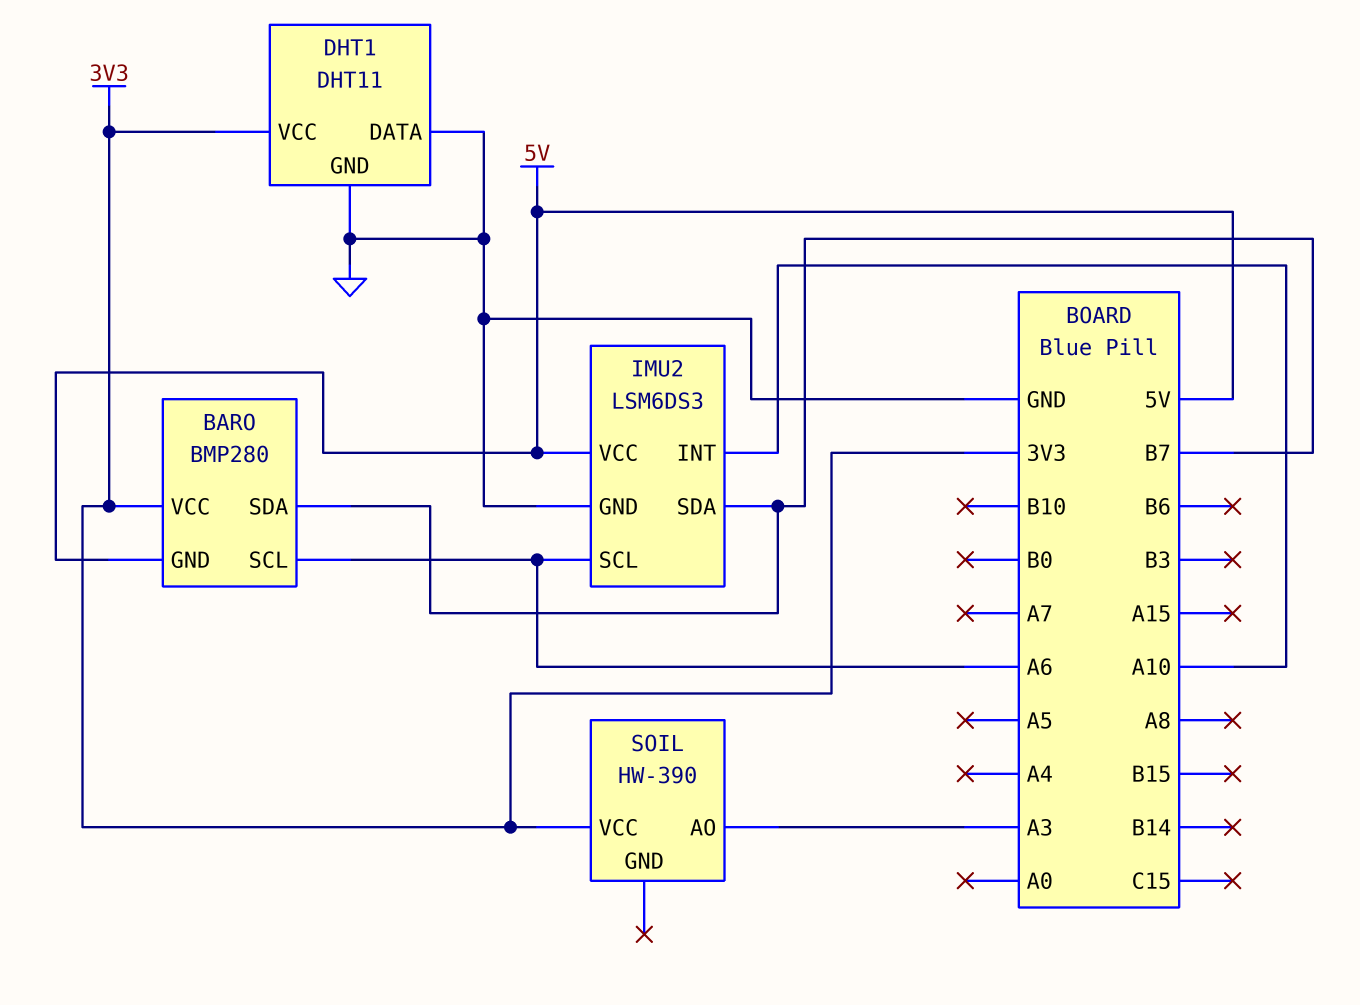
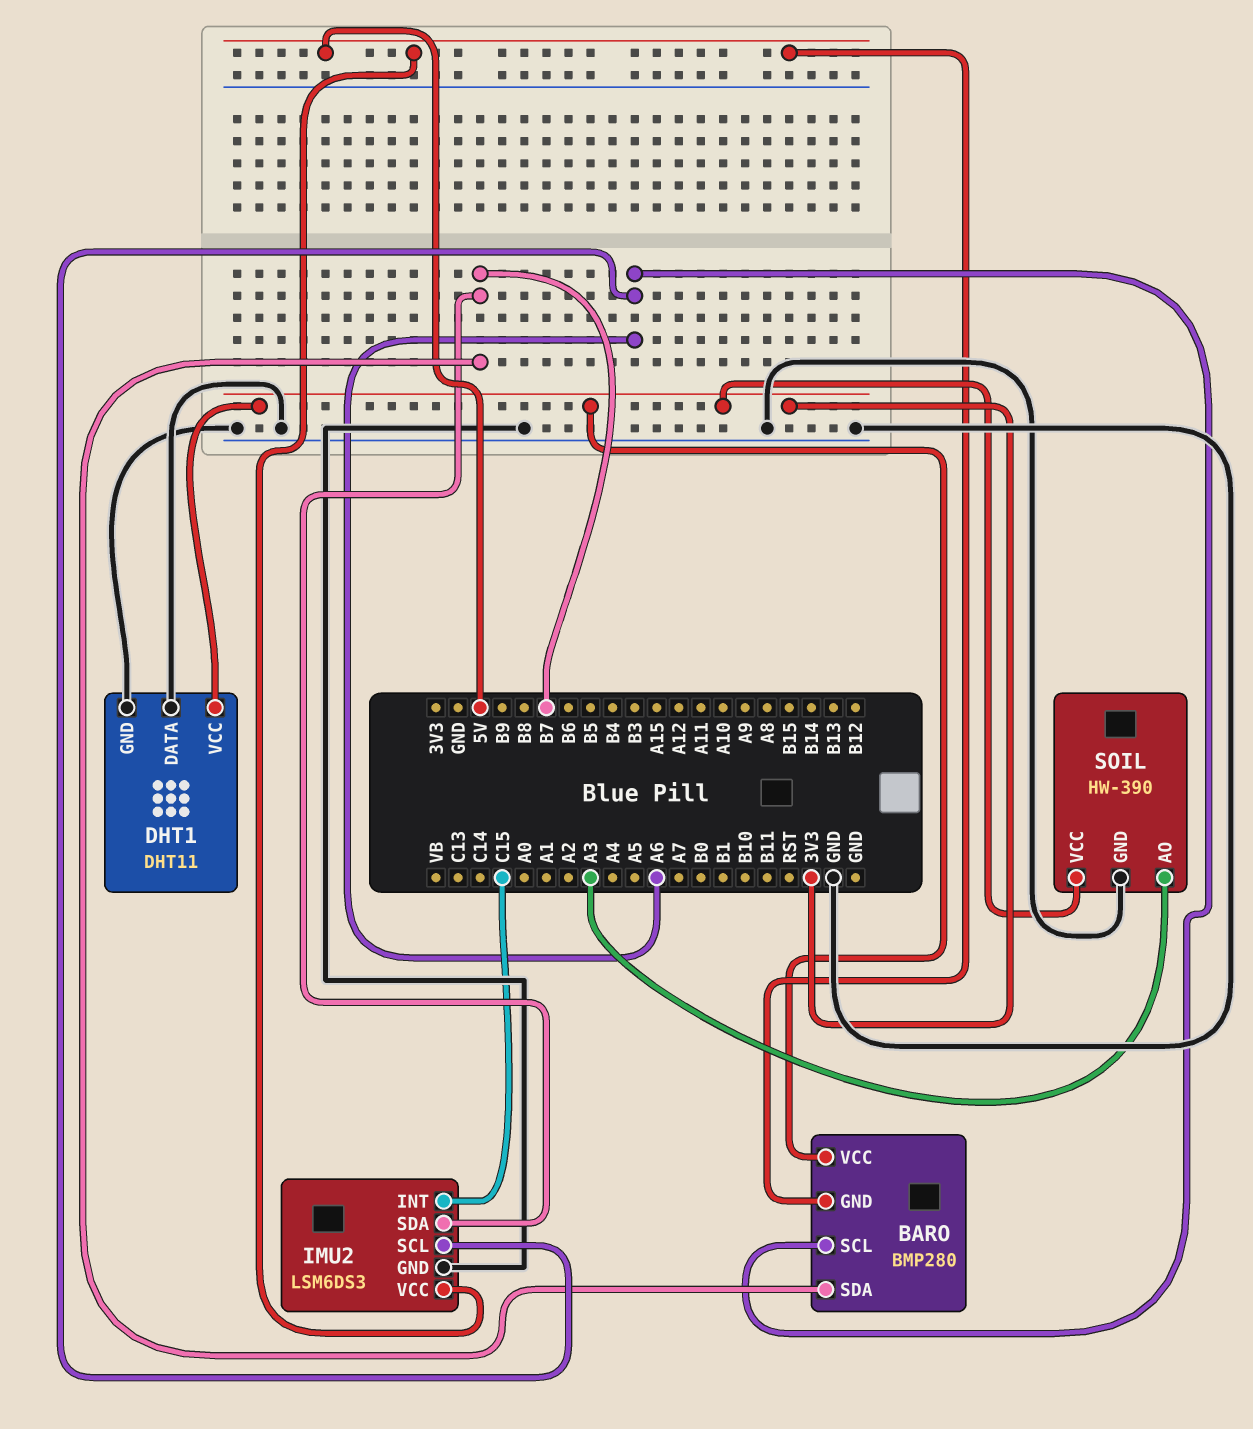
IMU2 pin INT: A10 -> C15
SOIL pin GND: none -> GND

